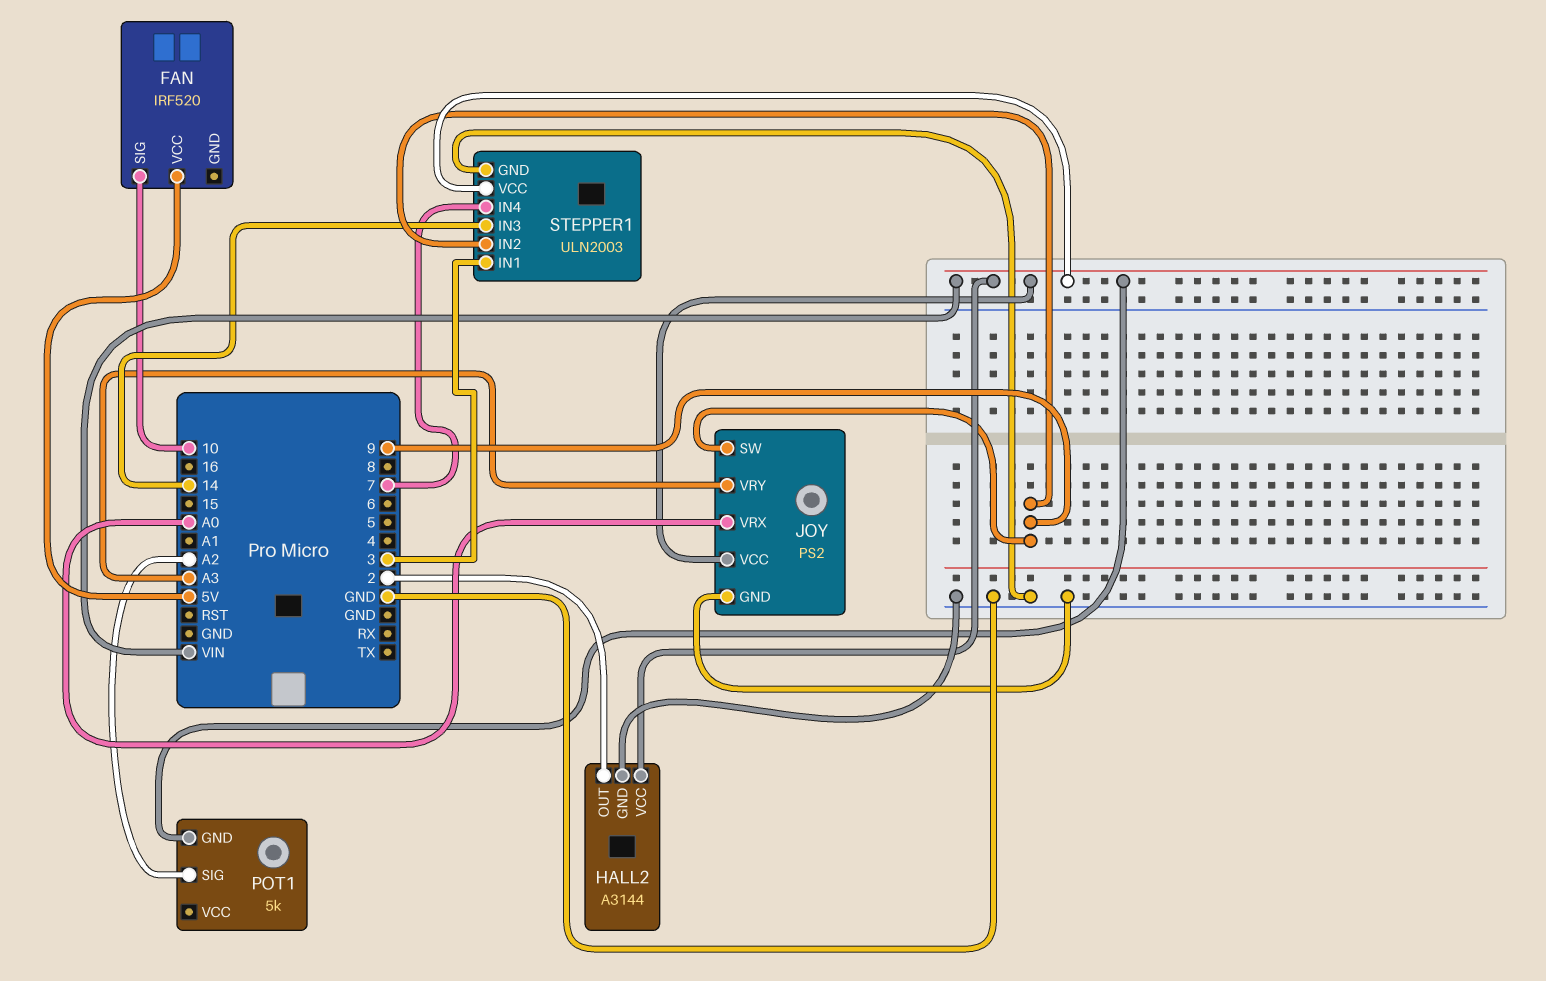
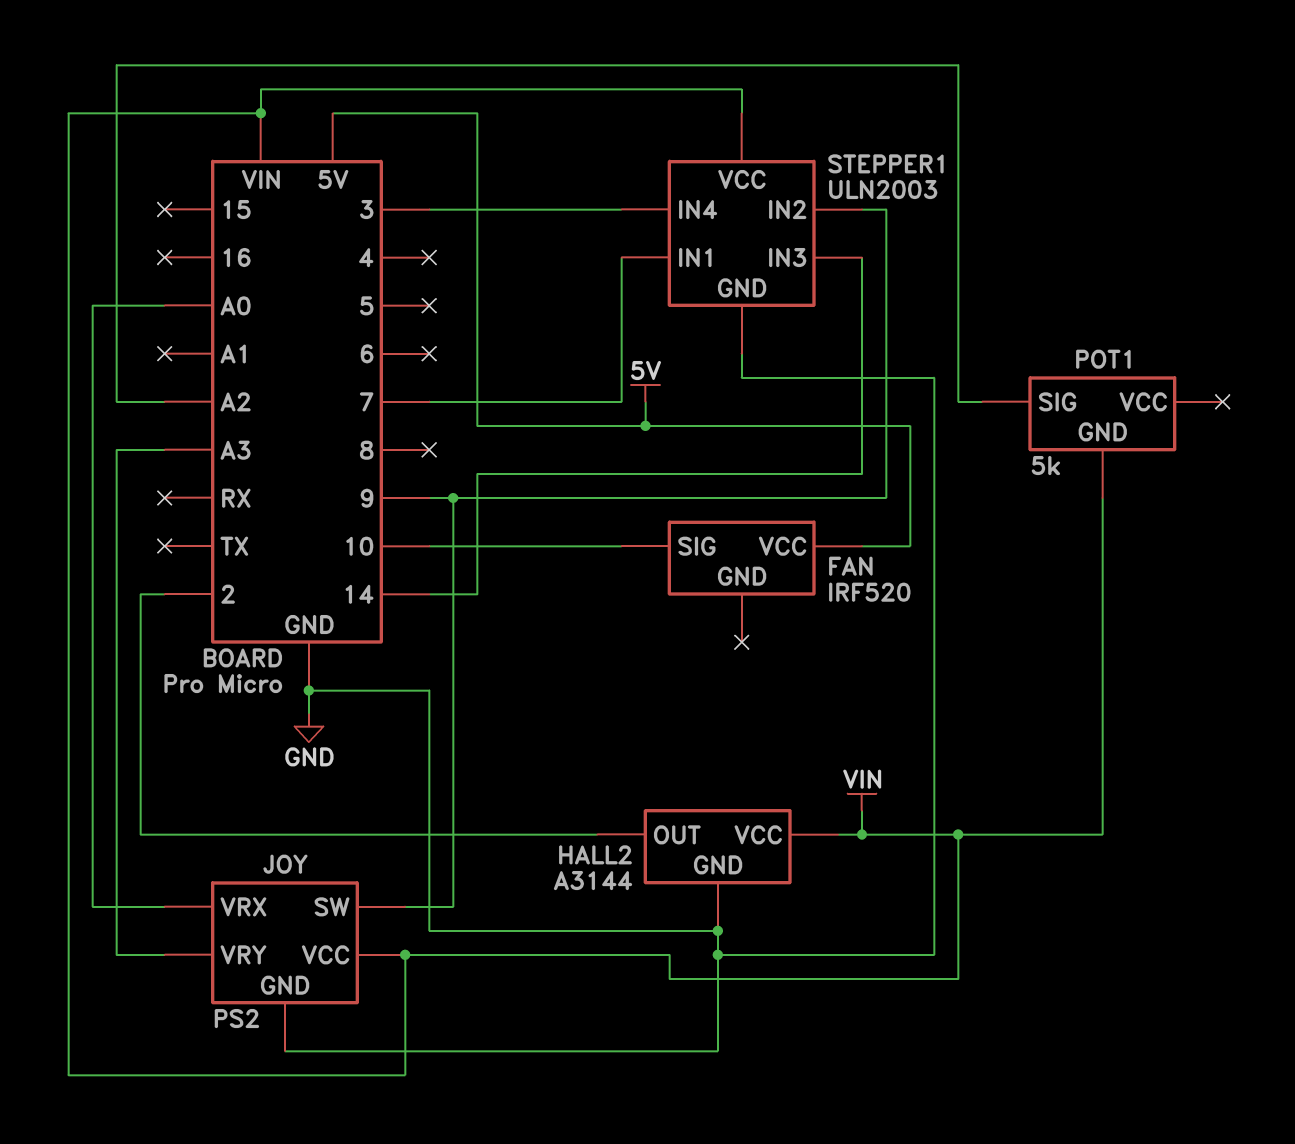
STEPPER1 pin IN1: 3 -> 7
STEPPER1 pin IN4: 7 -> 3

